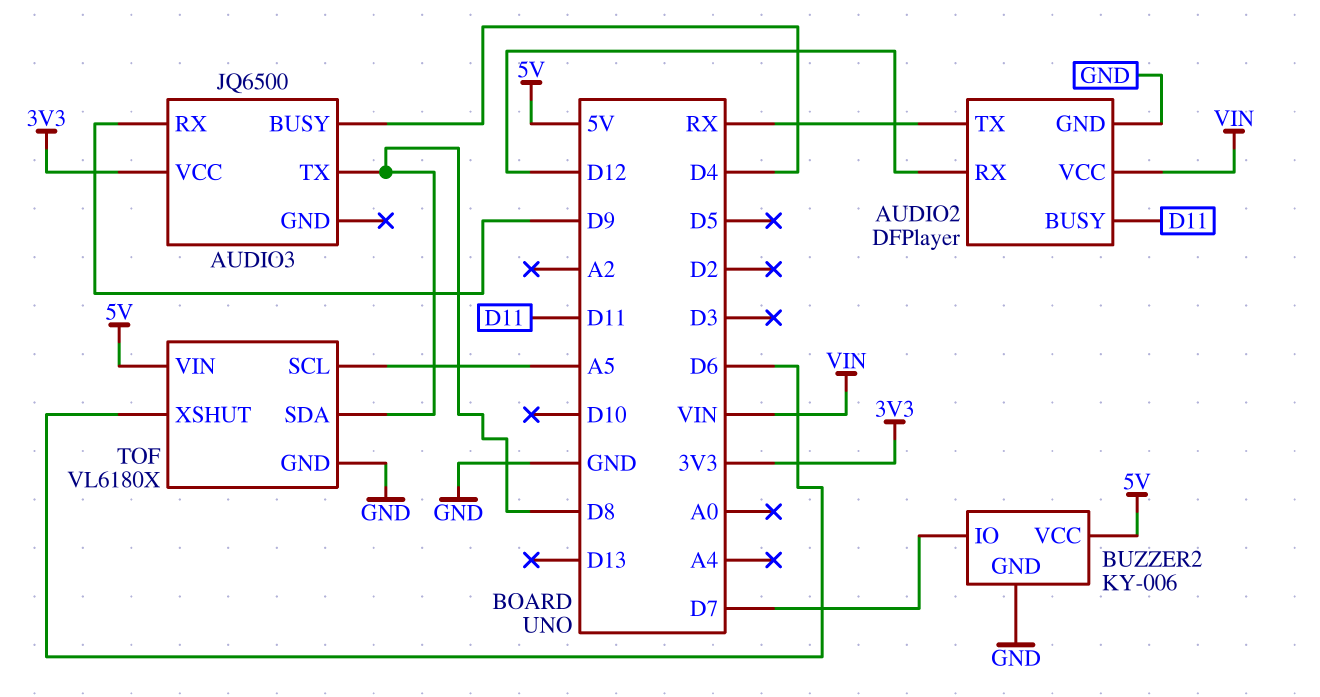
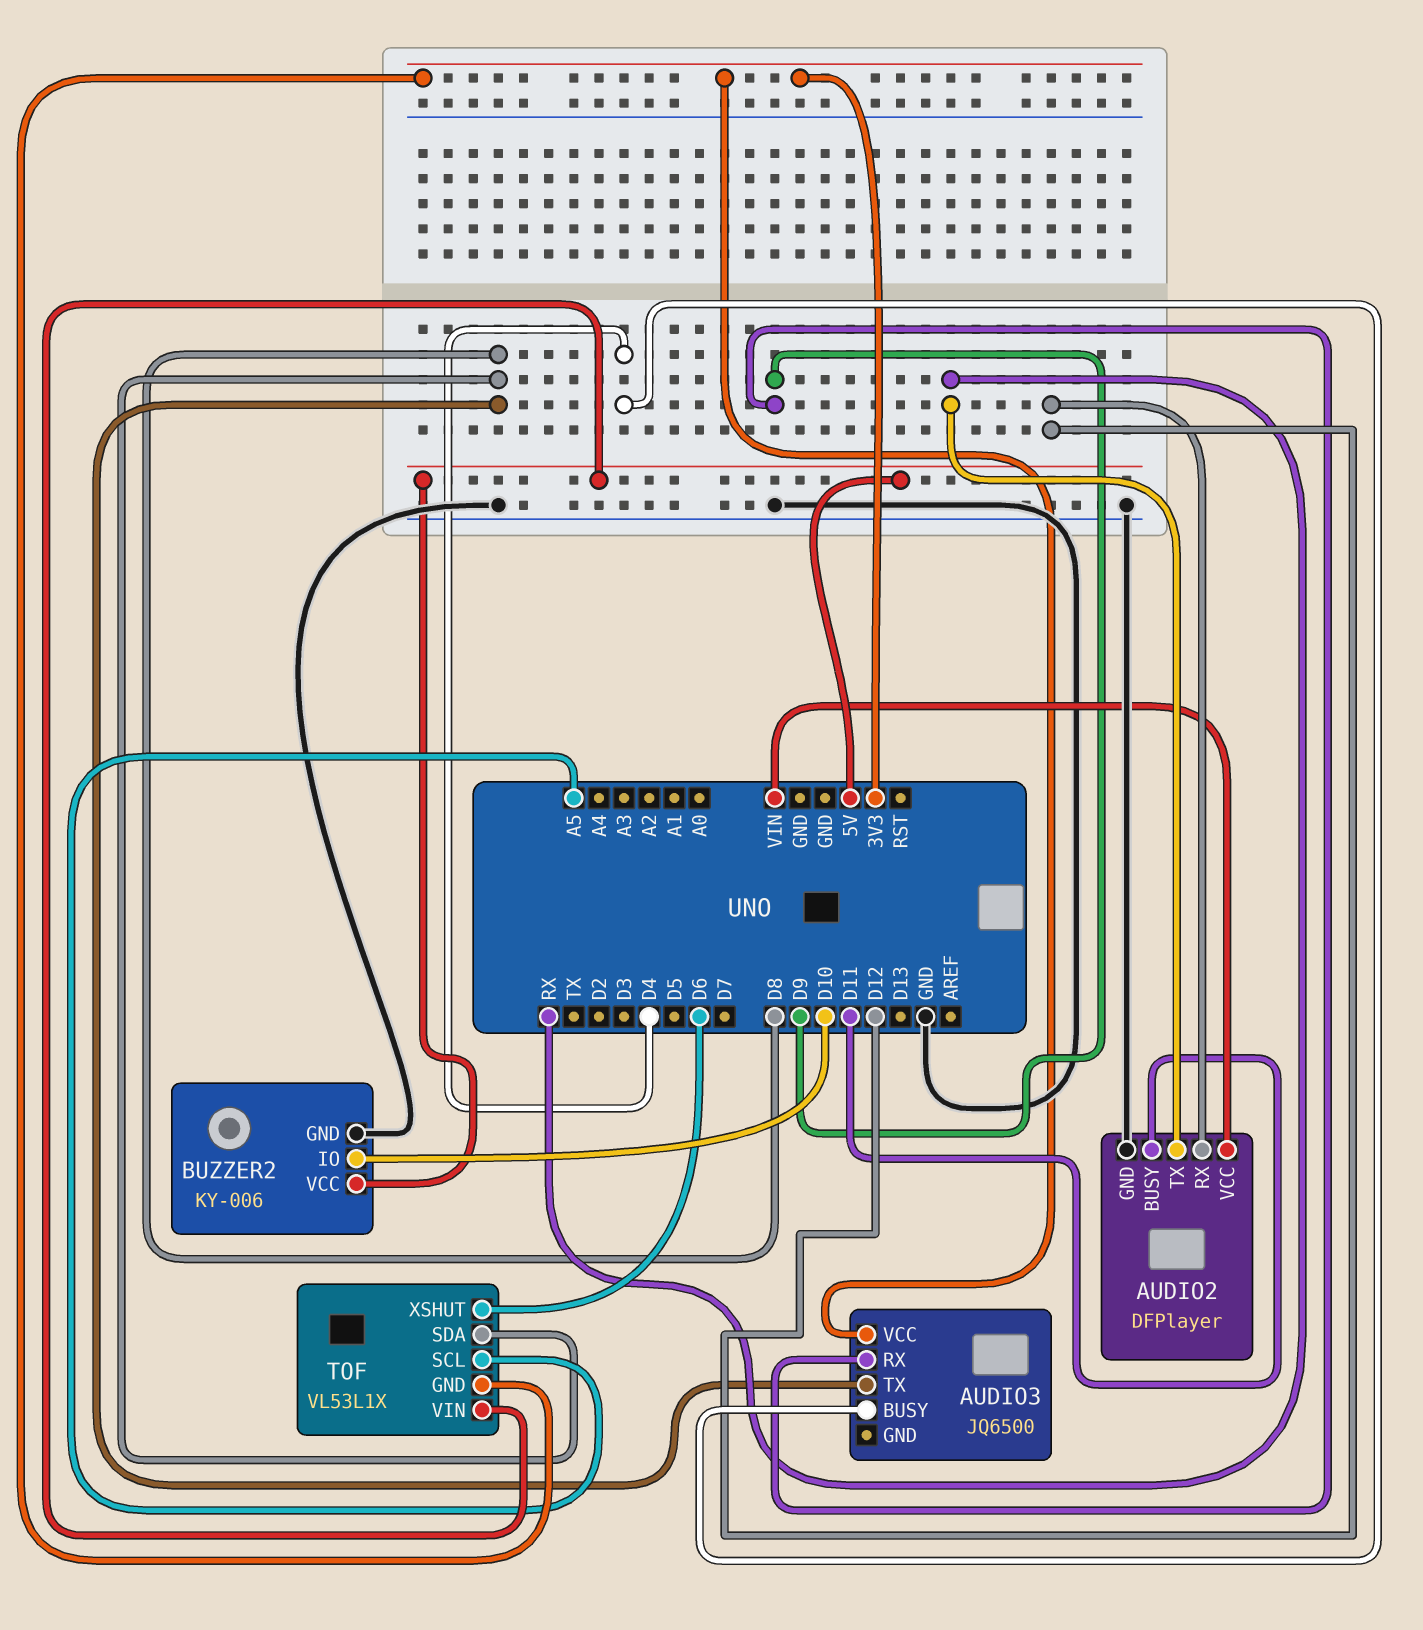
BUZZER2 pin IO: D7 -> D10
TOF: VL6180X -> VL53L1X
TOF pin GND: GND -> 3V3

